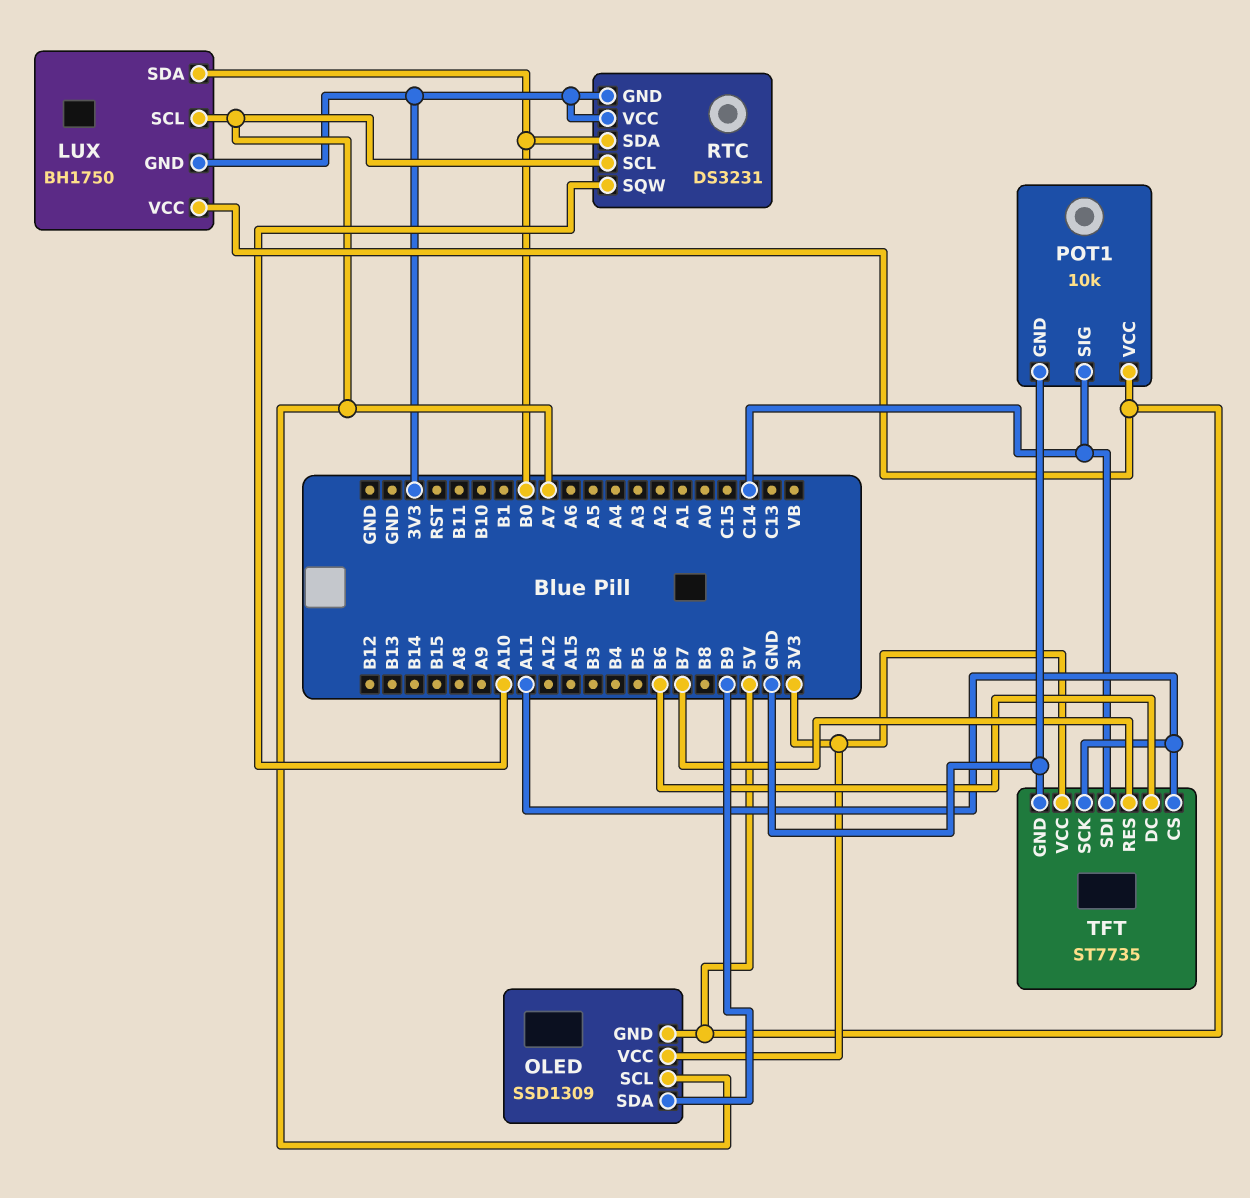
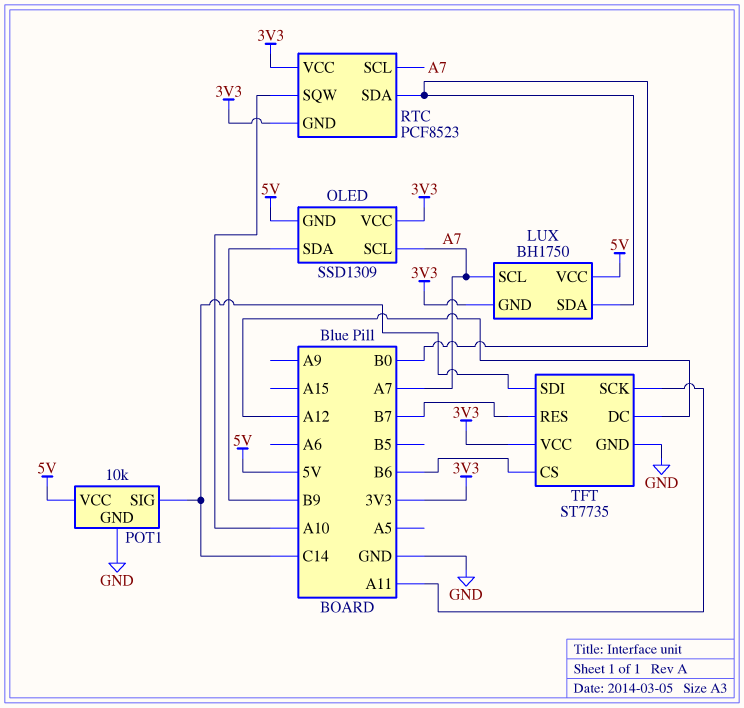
RTC: DS3231 -> PCF8523
TFT pin CS: A11 -> B6
TFT pin DC: B6 -> A12

